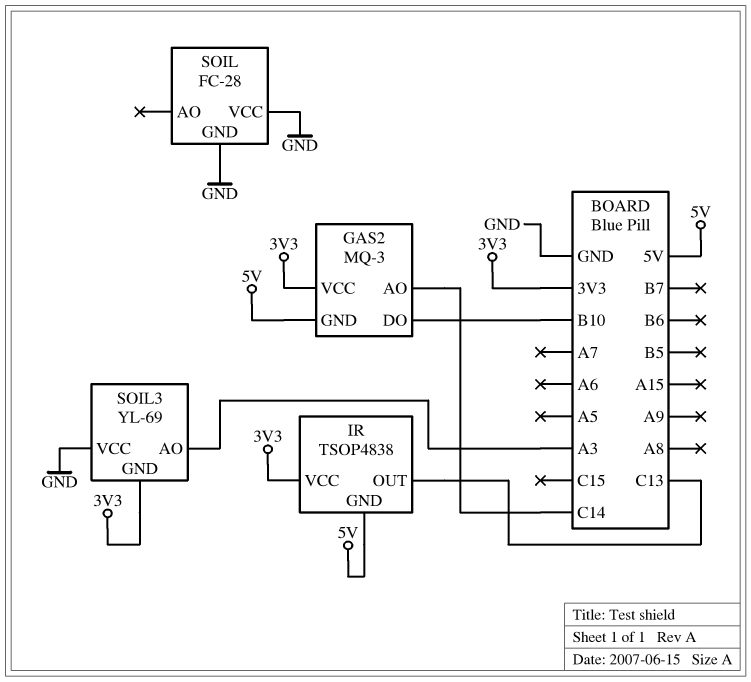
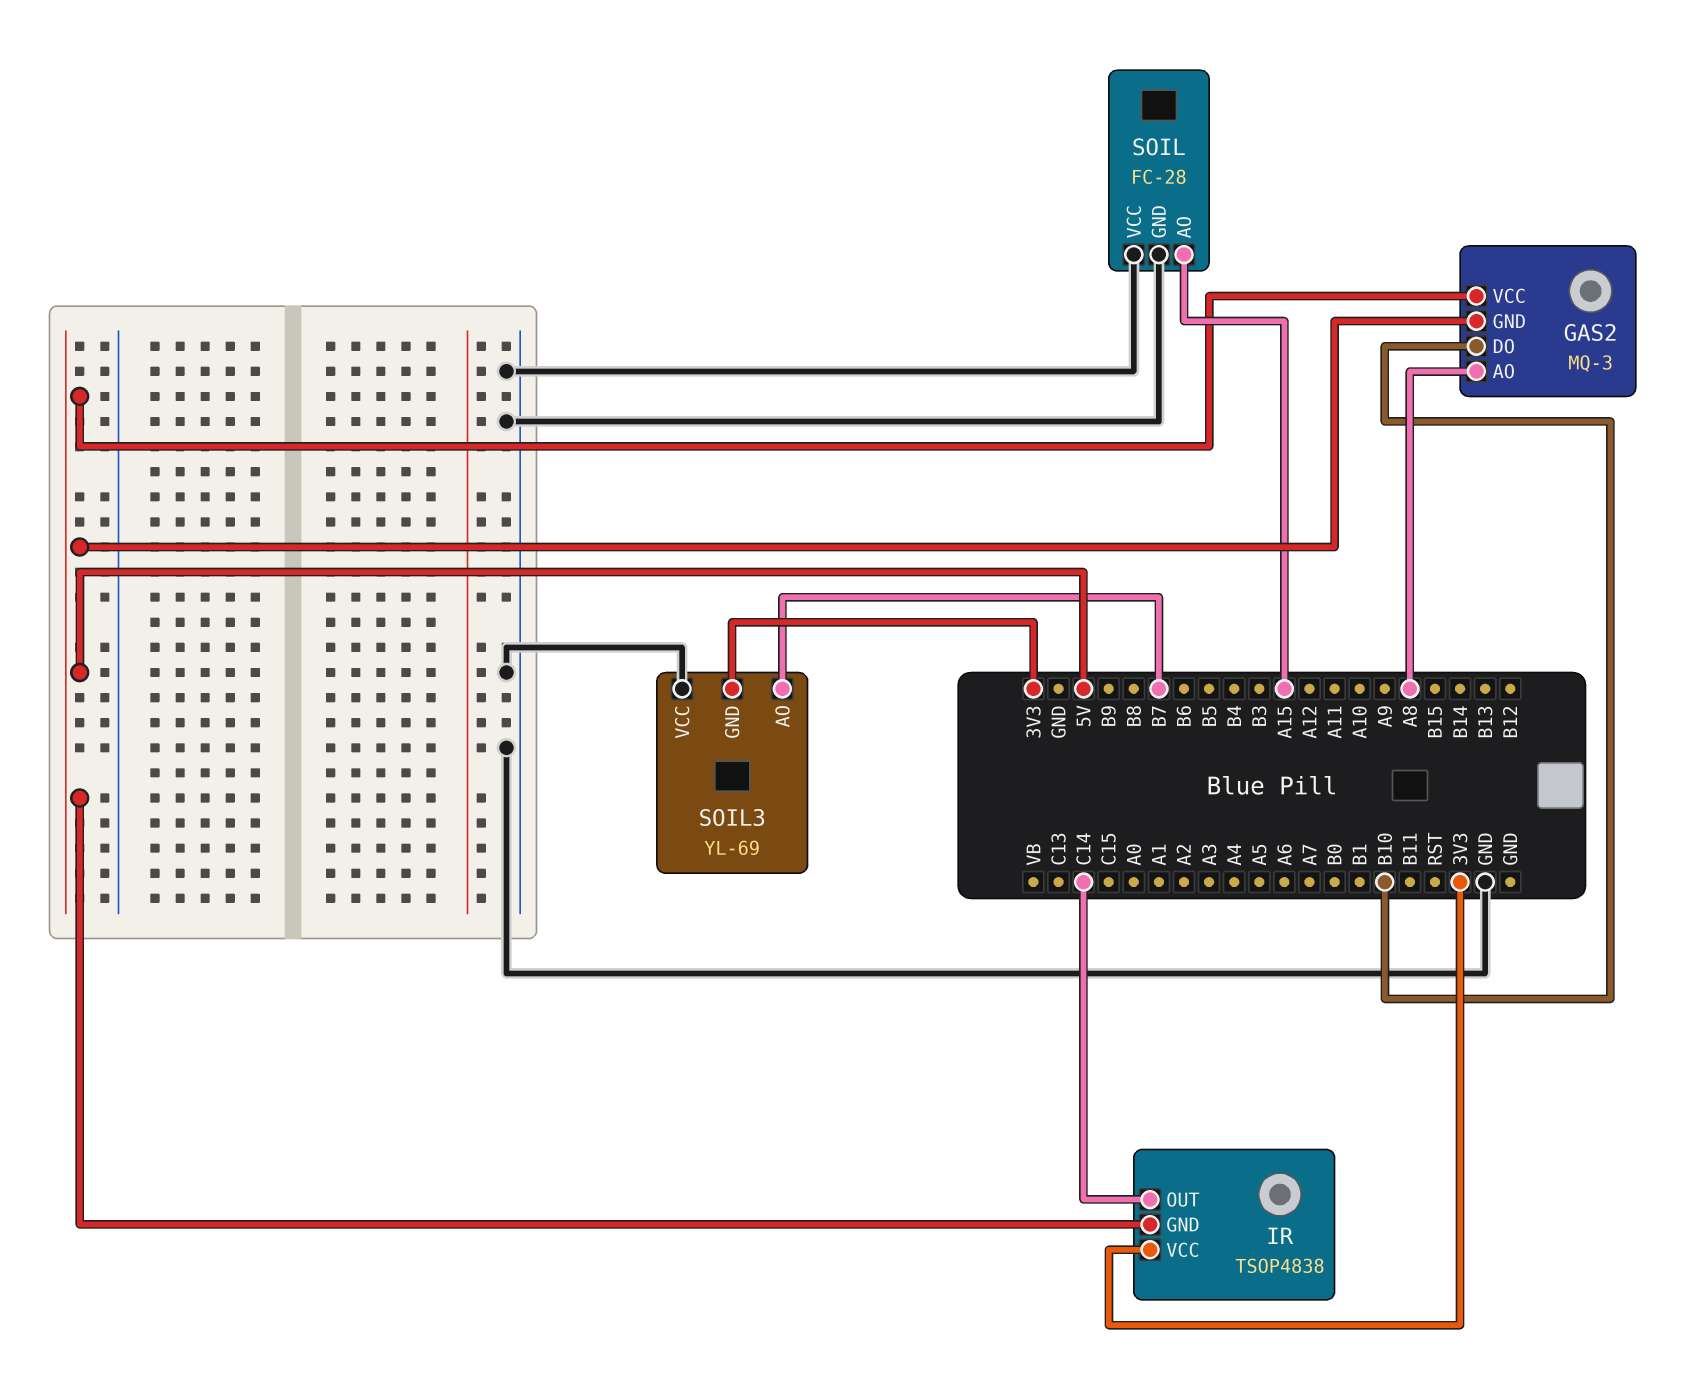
GAS2 pin AO: C14 -> A8
GAS2 pin VCC: 3V3 -> 5V
IR pin OUT: C13 -> C14
SOIL pin AO: none -> A15
SOIL3 pin AO: A3 -> B7

